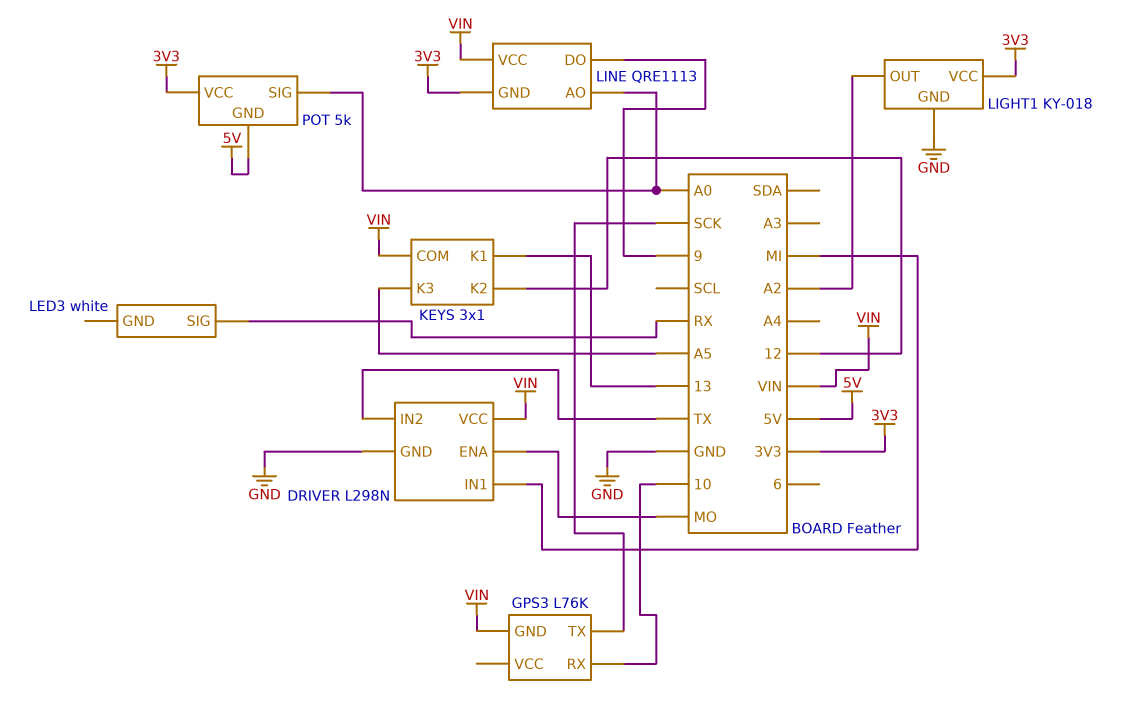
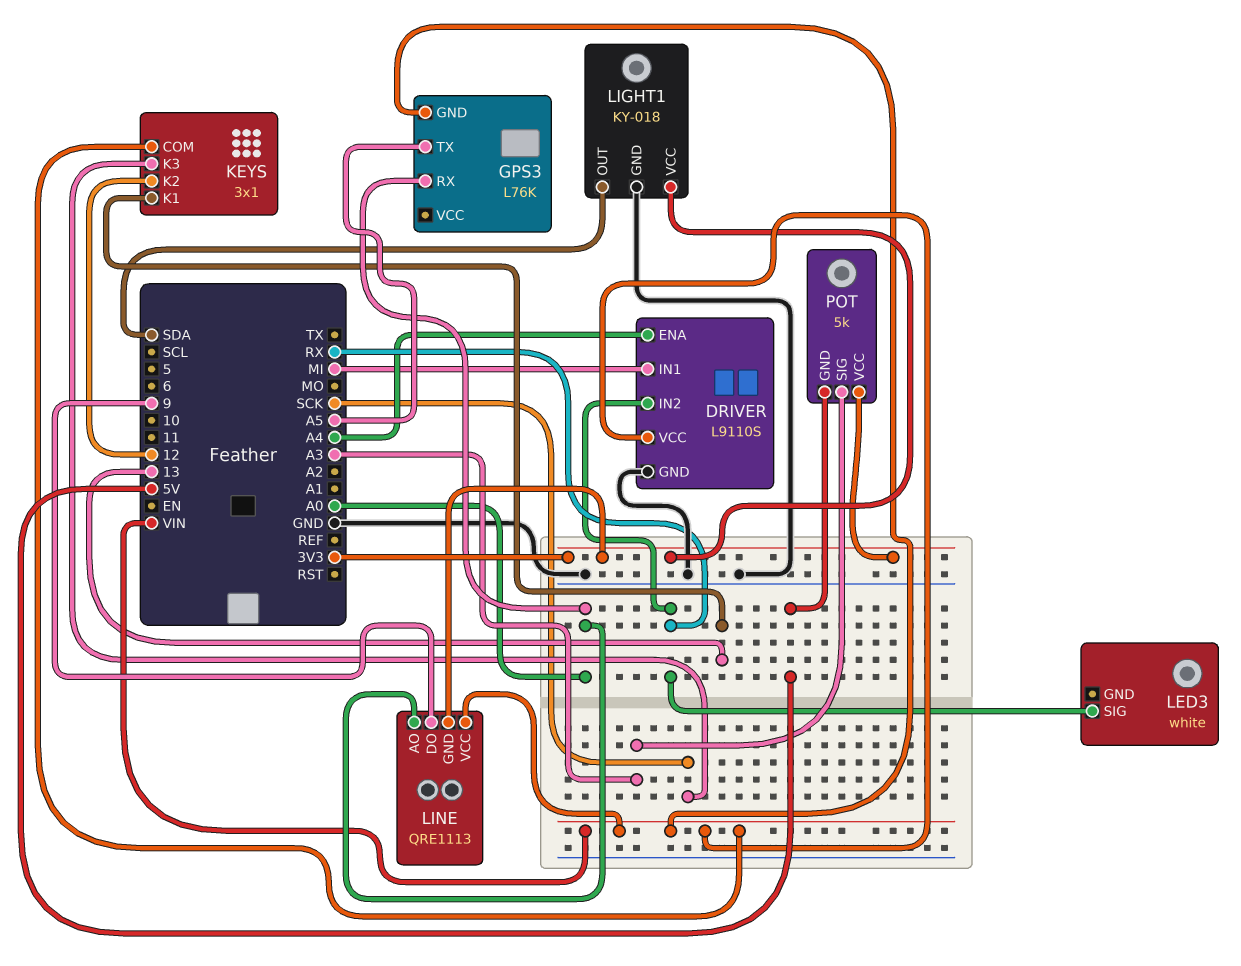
DRIVER: L298N -> L9110S
DRIVER pin ENA: MO -> A4
DRIVER pin IN2: TX -> RX
GPS3 pin RX: 10 -> A0
GPS3 pin TX: SCK -> A5
KEYS pin K3: A5 -> SCK
LIGHT1 pin OUT: A2 -> SDA
POT pin SIG: A0 -> A3

